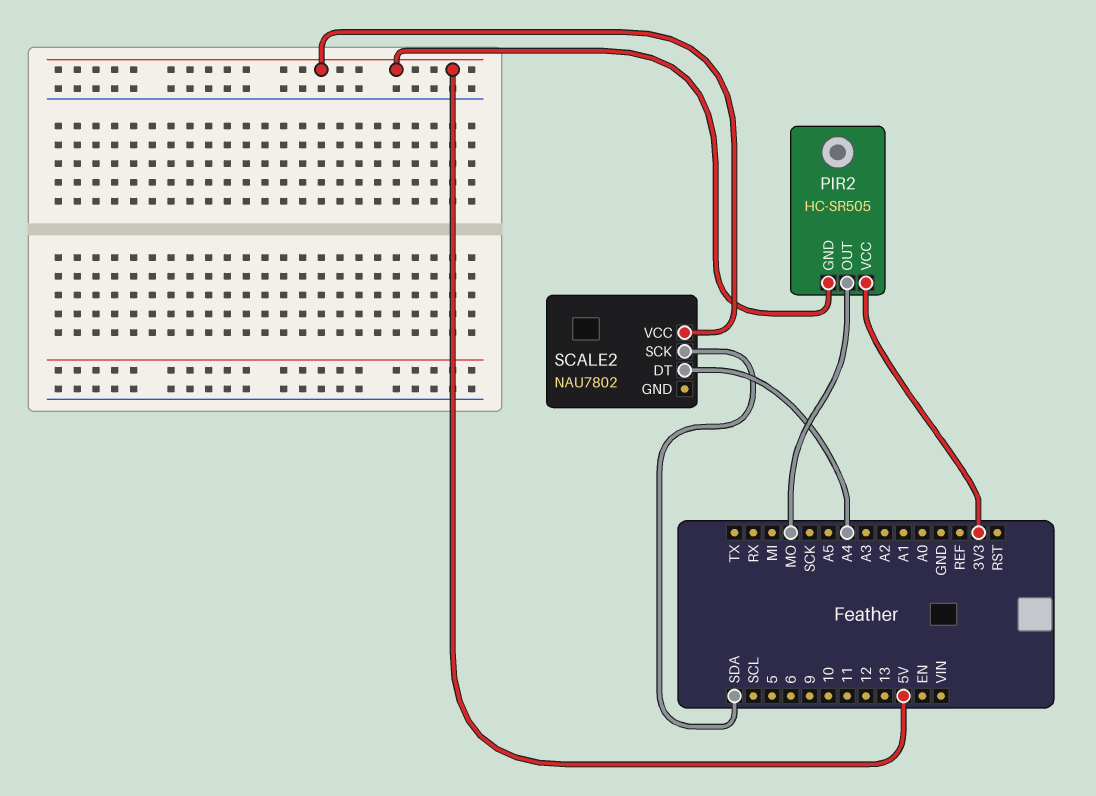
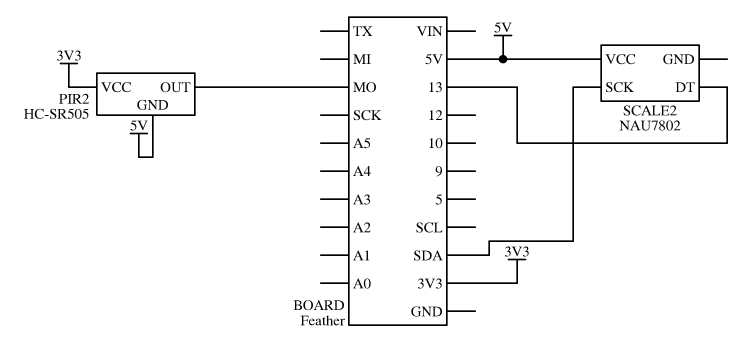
SCALE2 pin DT: A4 -> 13

